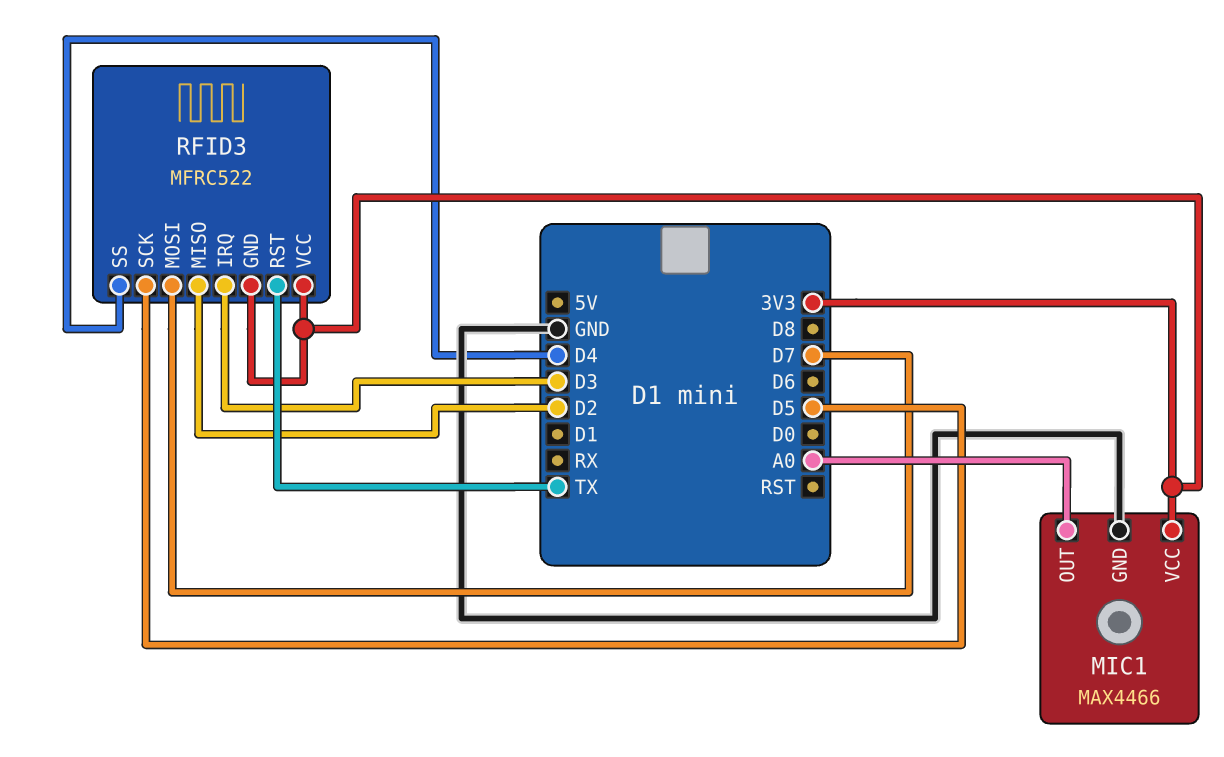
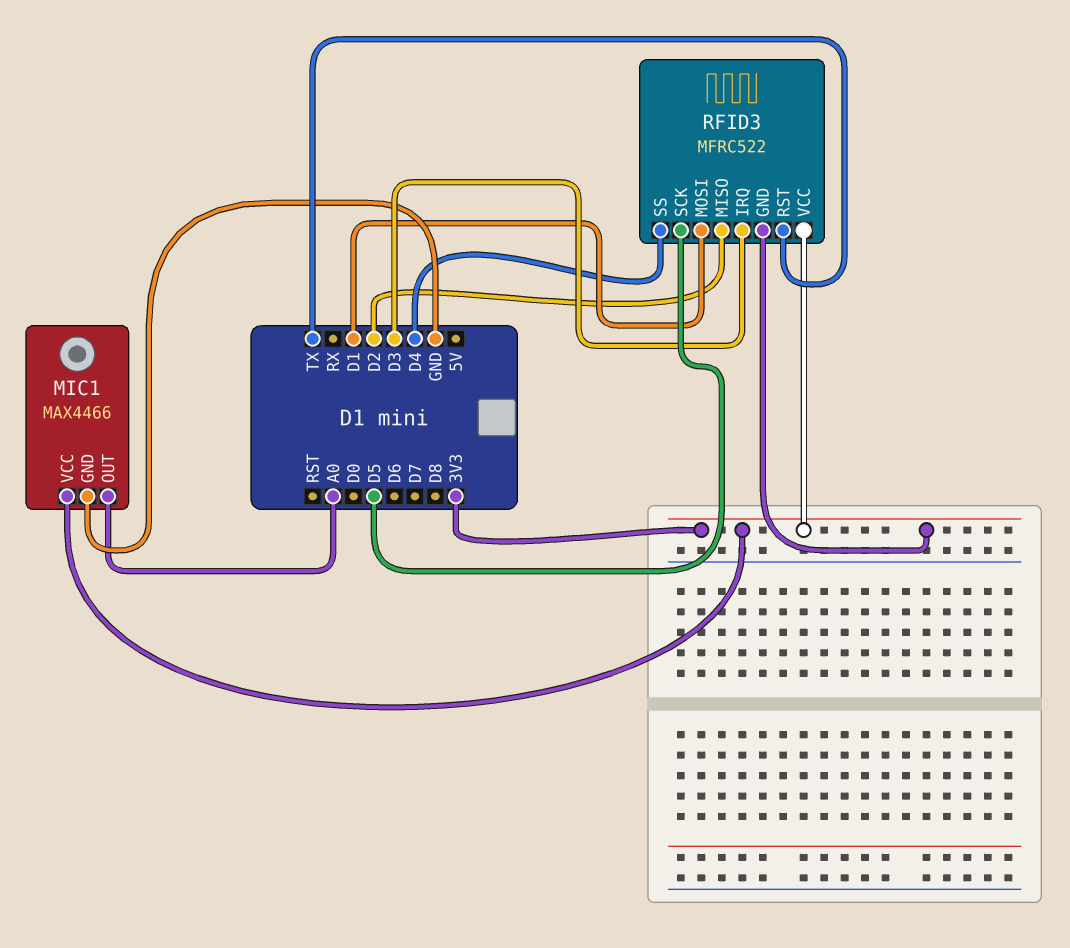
RFID3 pin MOSI: D7 -> D1

